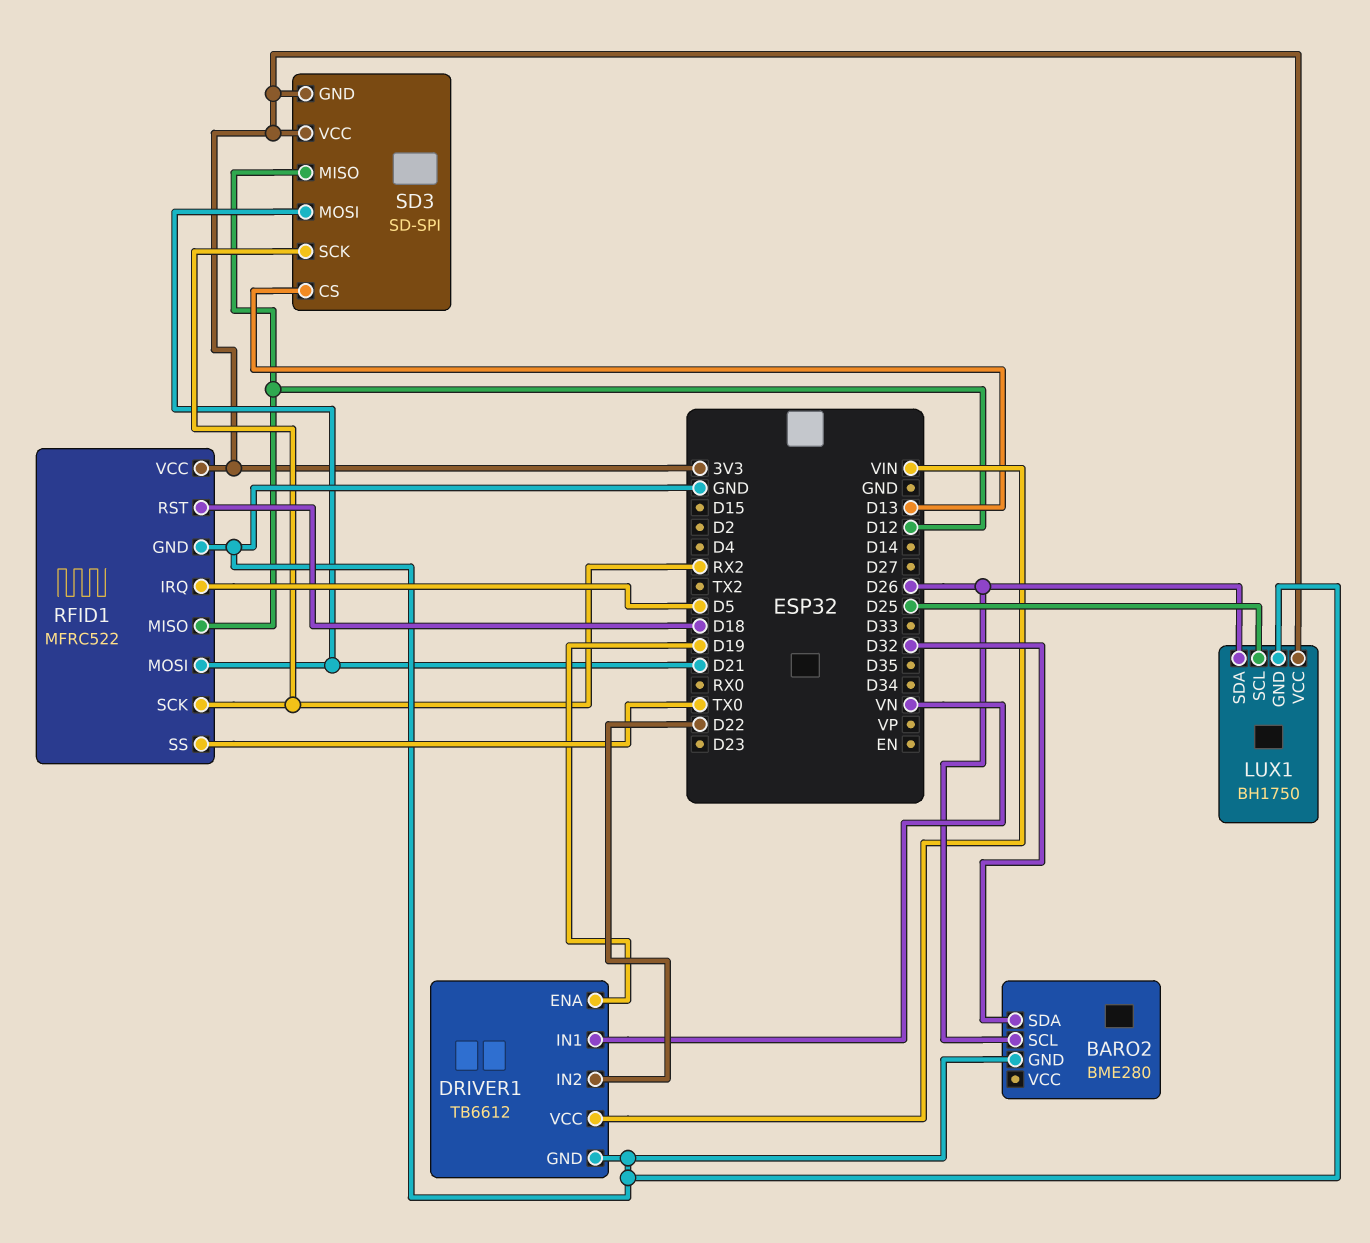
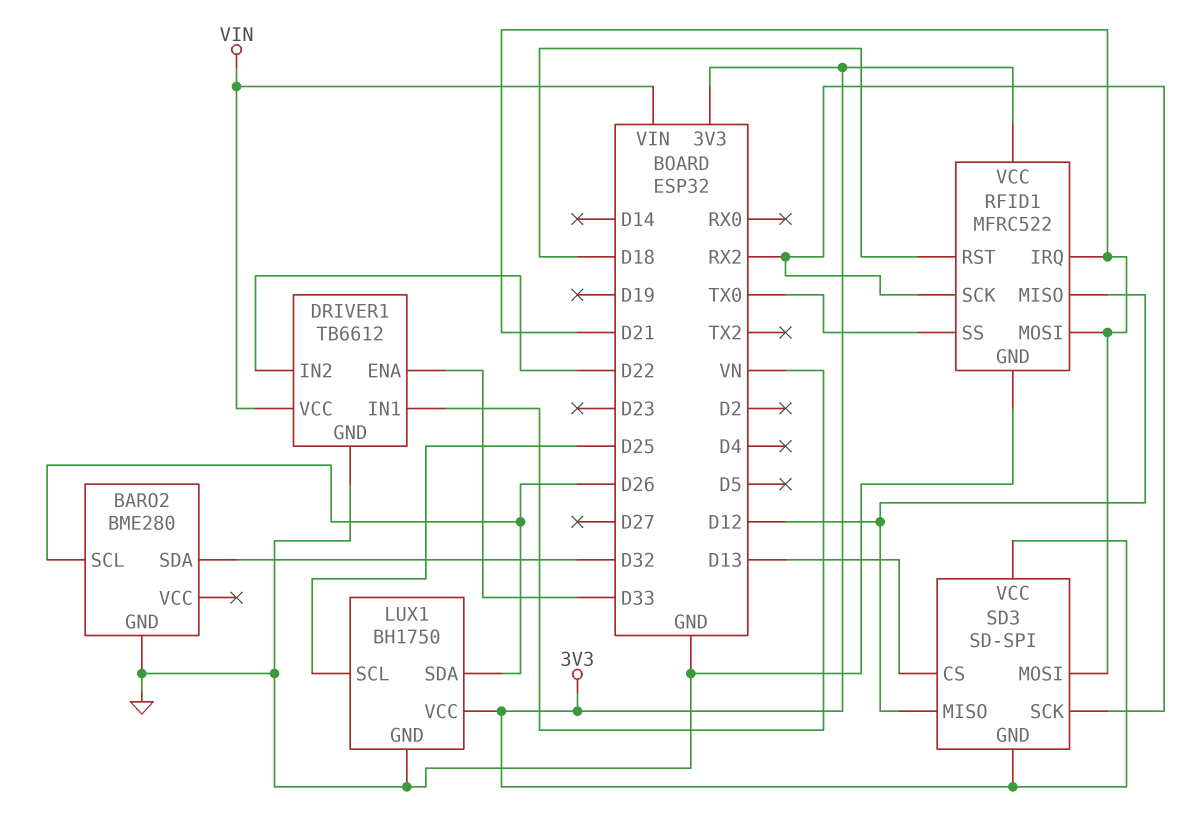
DRIVER1 pin ENA: D19 -> D33
RFID1 pin IRQ: D5 -> D21

